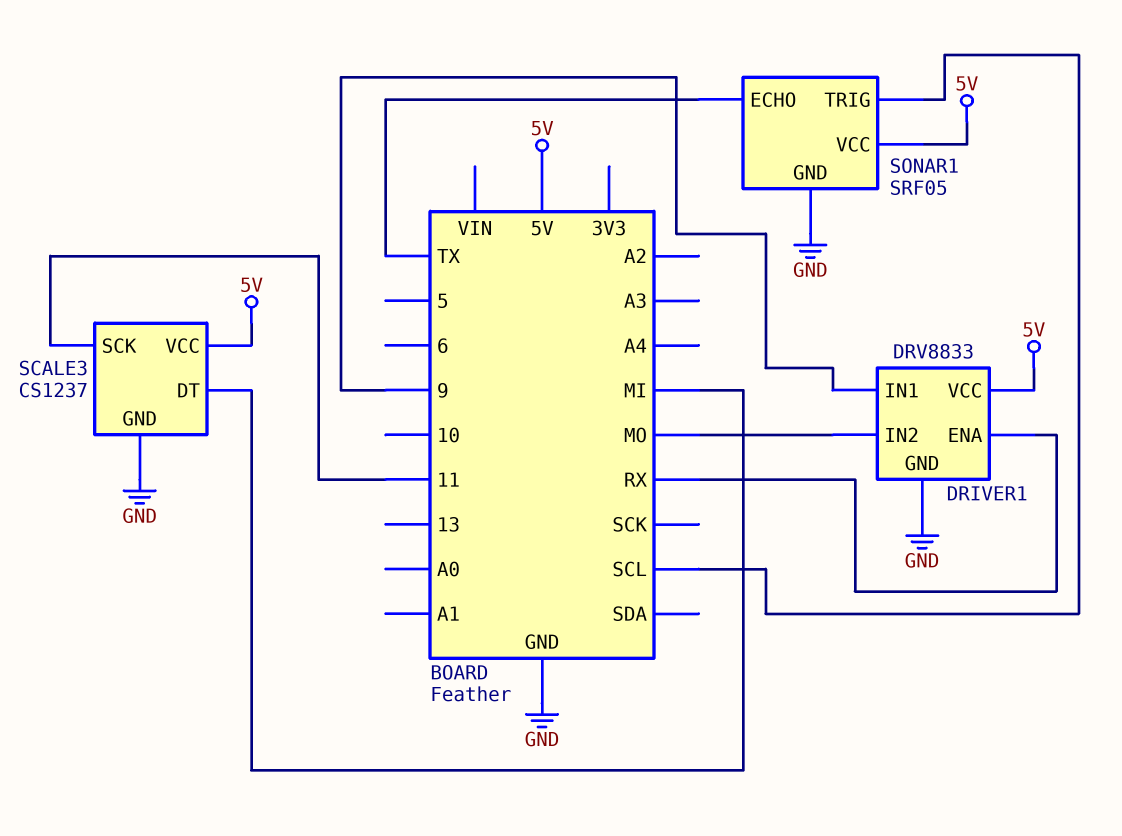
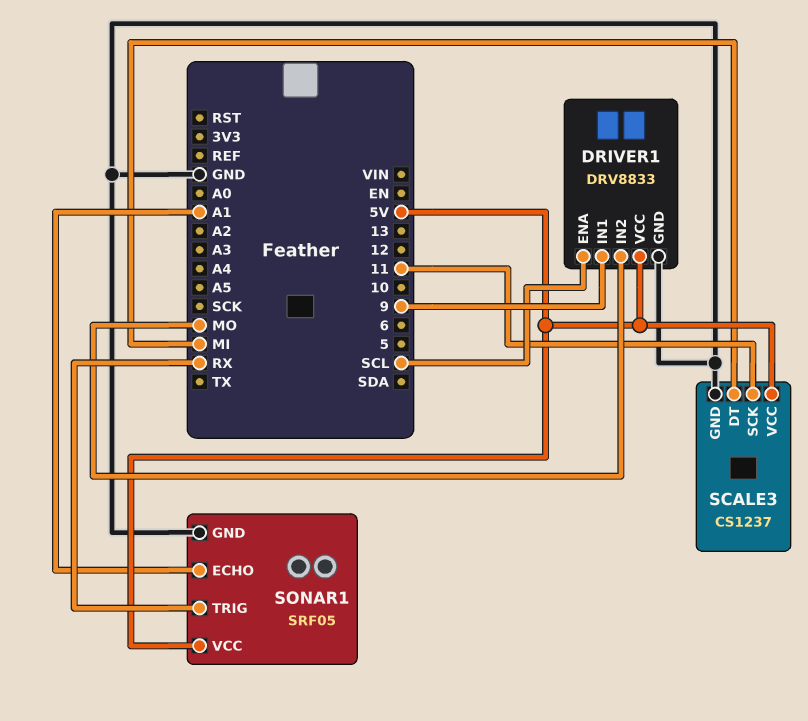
DRIVER1 pin ENA: RX -> SCL
SONAR1 pin ECHO: TX -> A1
SONAR1 pin TRIG: SCL -> RX

